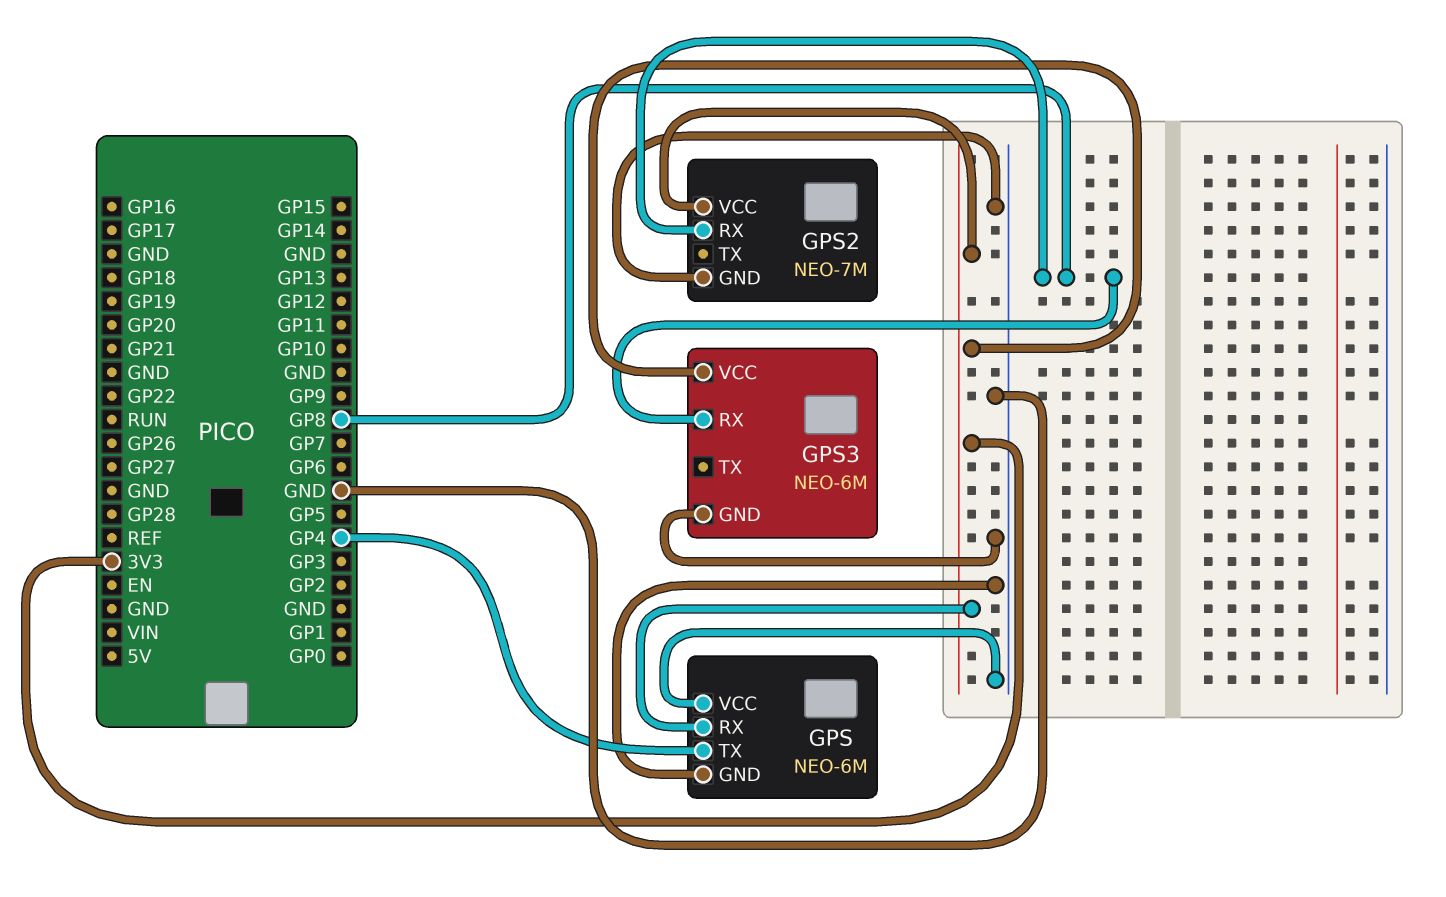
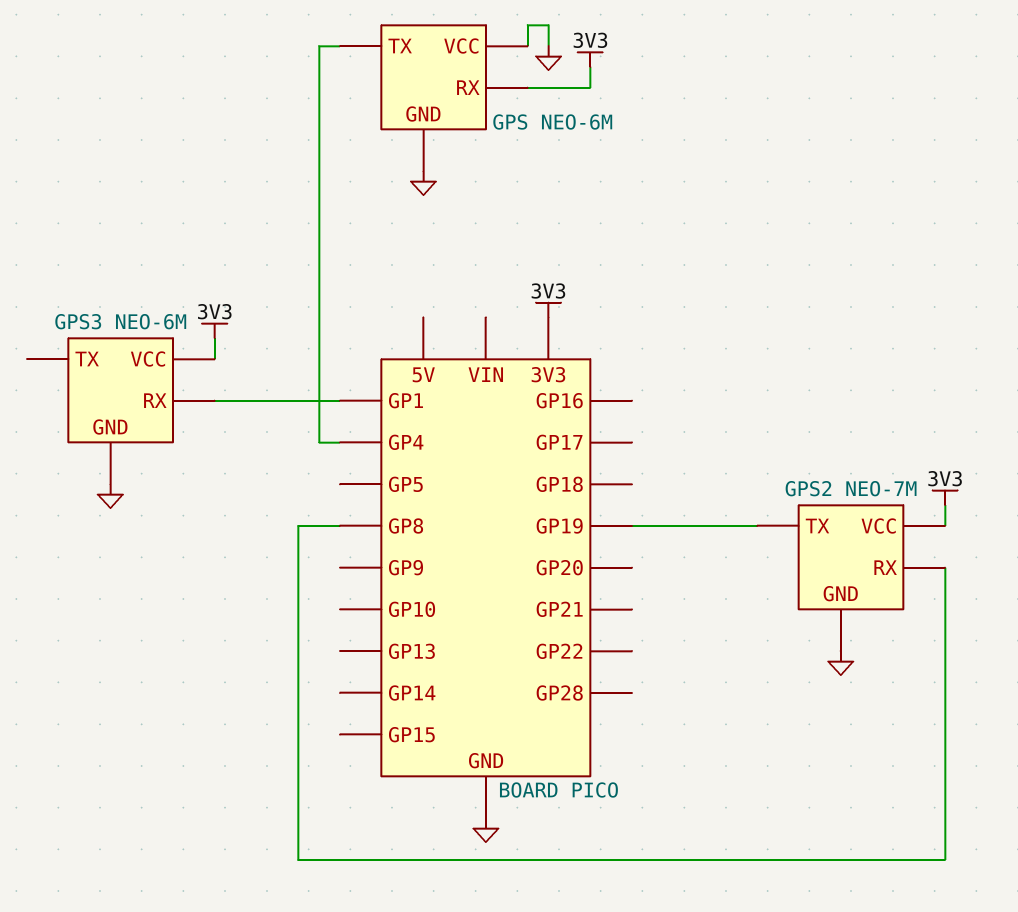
GPS2 pin TX: none -> GP19
GPS3 pin RX: GP8 -> GP1

